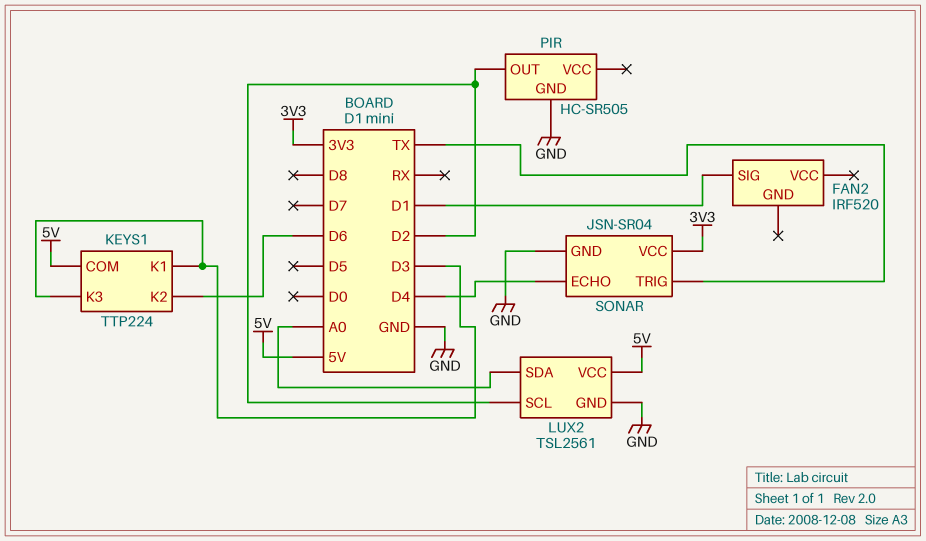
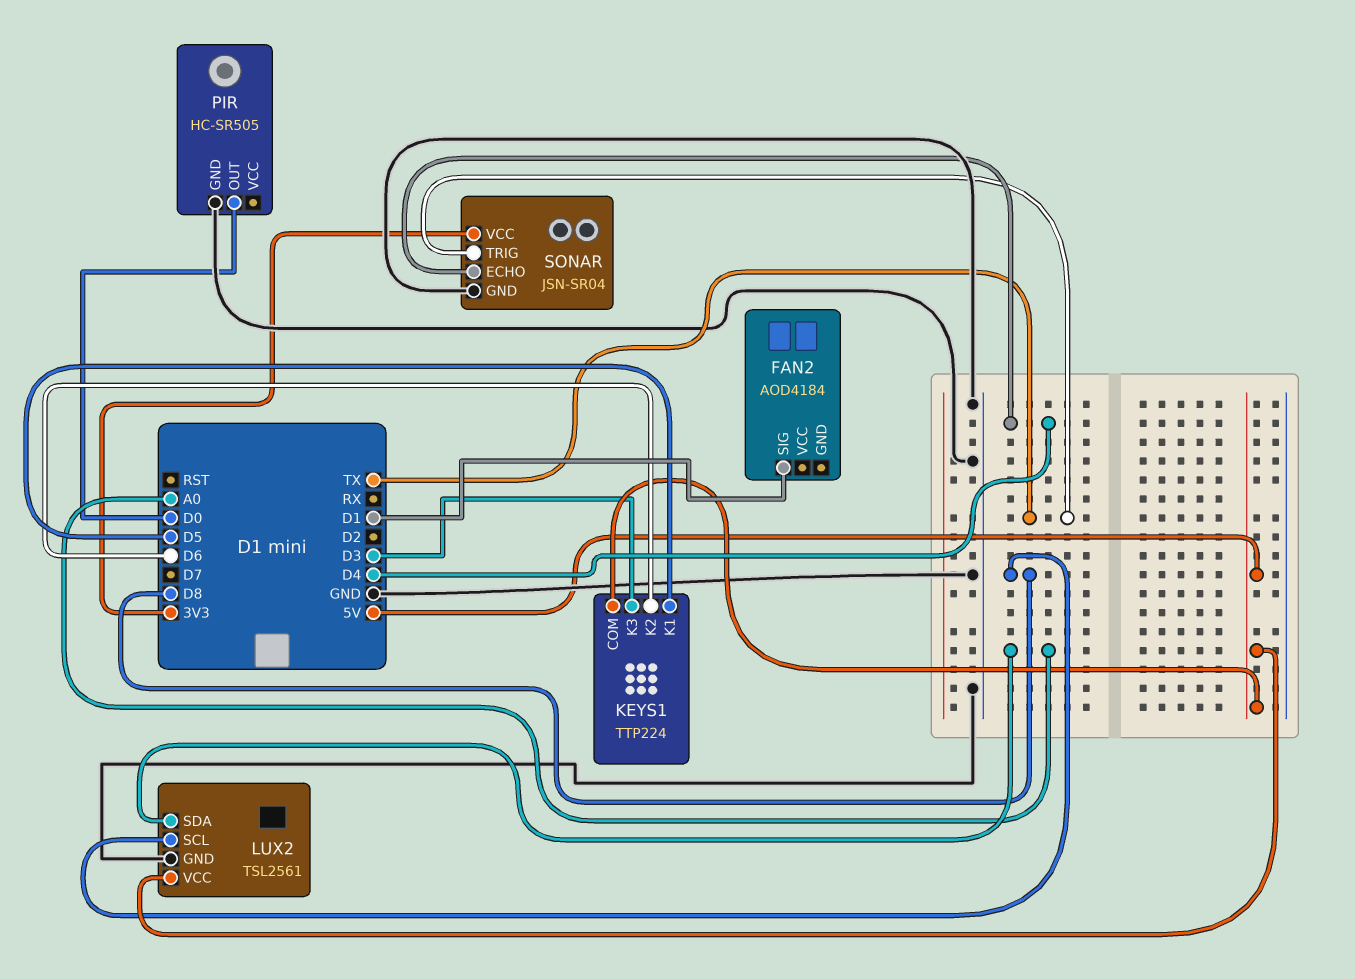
FAN2: IRF520 -> AOD4184
KEYS1 pin K1: D3 -> D5
LUX2 pin SCL: D2 -> D8
PIR pin OUT: D2 -> D0

